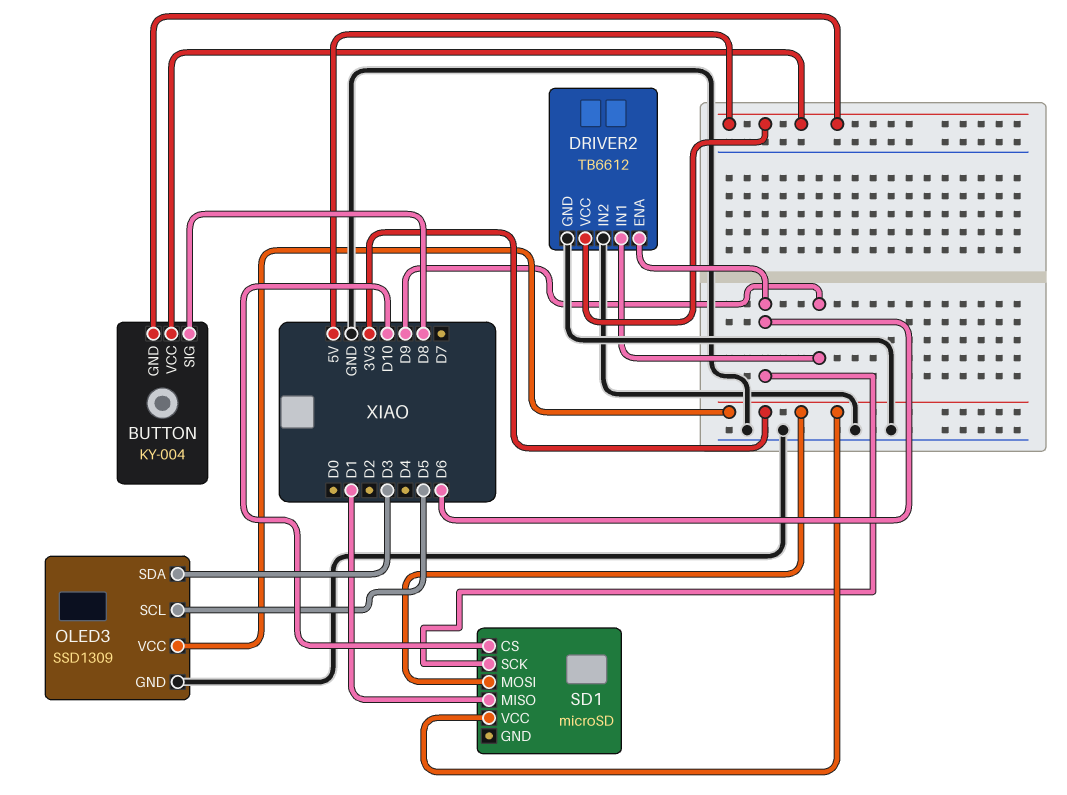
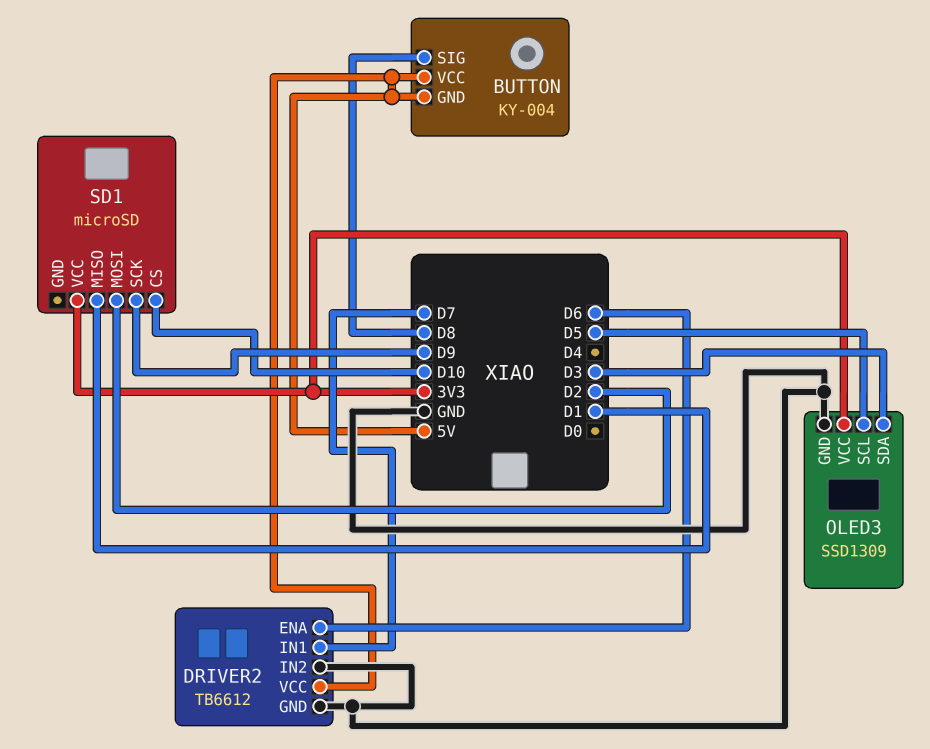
DRIVER2 pin IN1: D9 -> D7
SD1 pin MOSI: 3V3 -> D2
SD1 pin SCK: D6 -> D9

